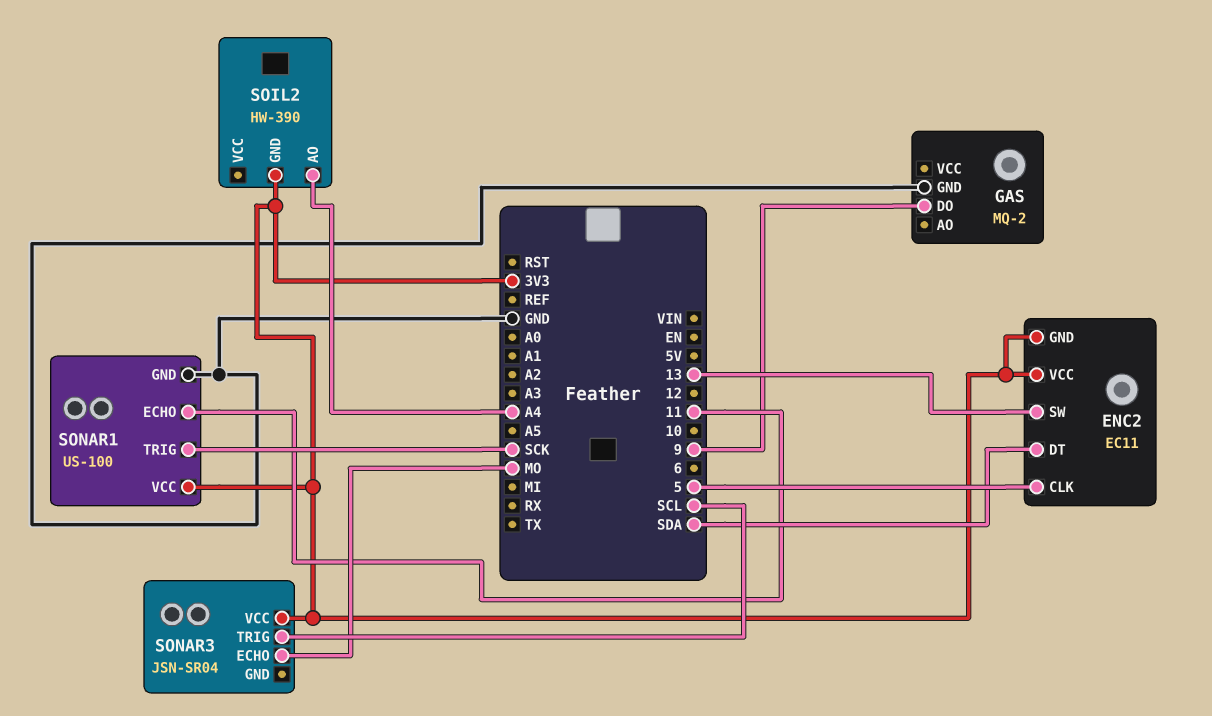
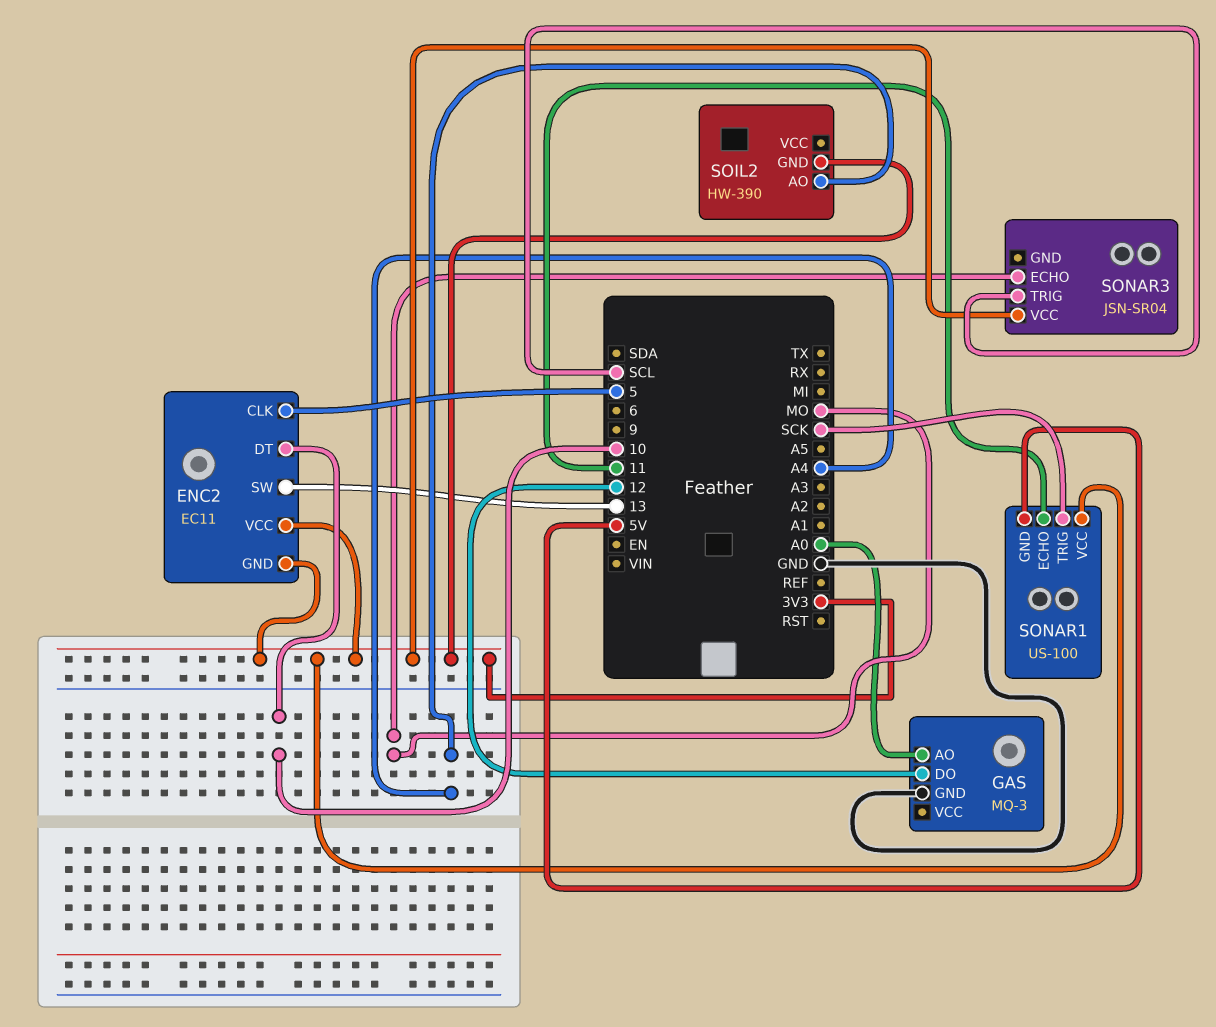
ENC2 pin DT: SDA -> 10
GAS: MQ-2 -> MQ-3
GAS pin AO: none -> A0
GAS pin DO: 9 -> 12
SONAR1 pin GND: GND -> 5V

